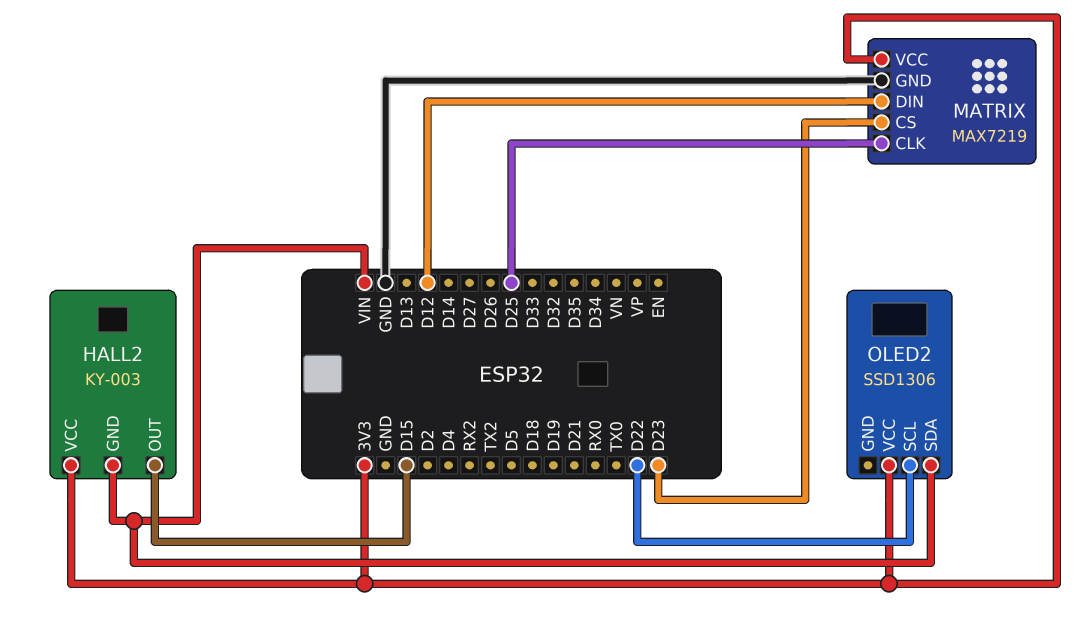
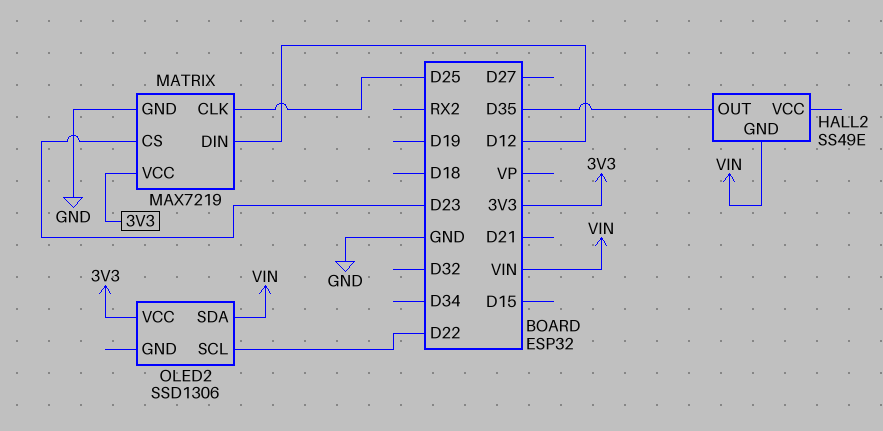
HALL2: KY-003 -> SS49E
HALL2 pin OUT: D15 -> D35
HALL2 pin VCC: 3V3 -> none

